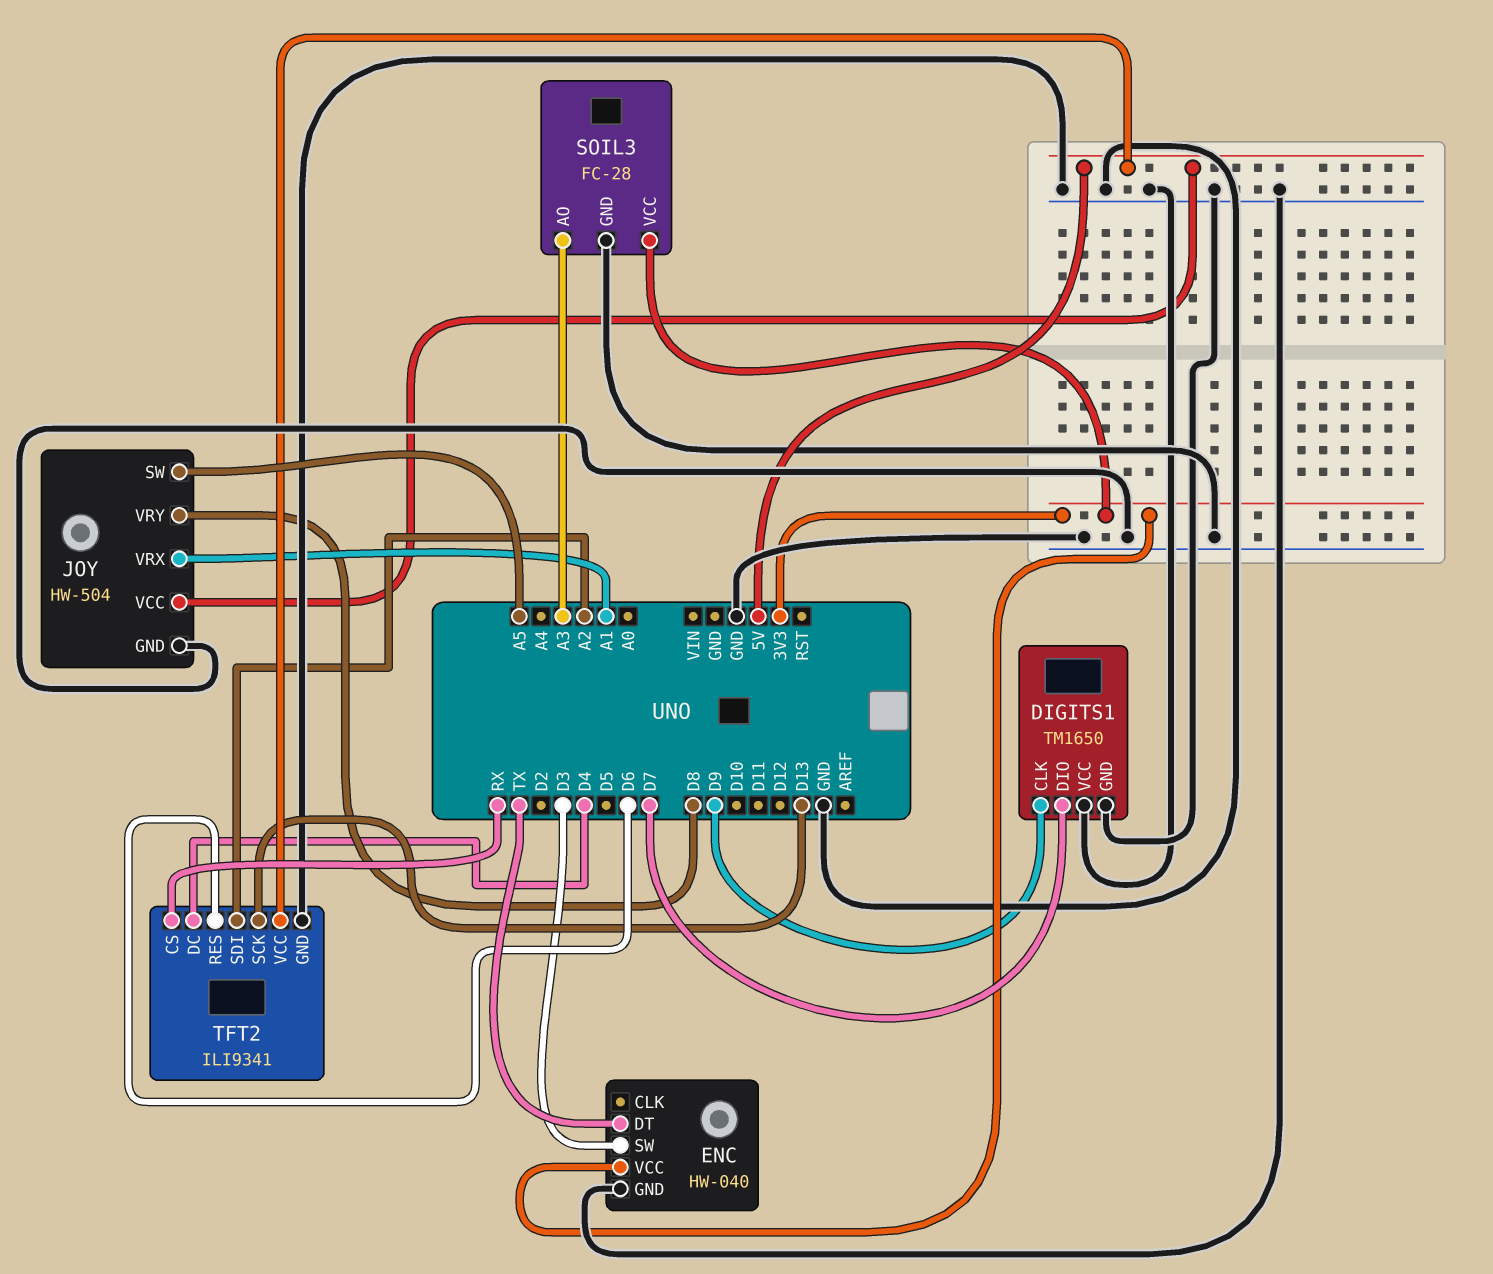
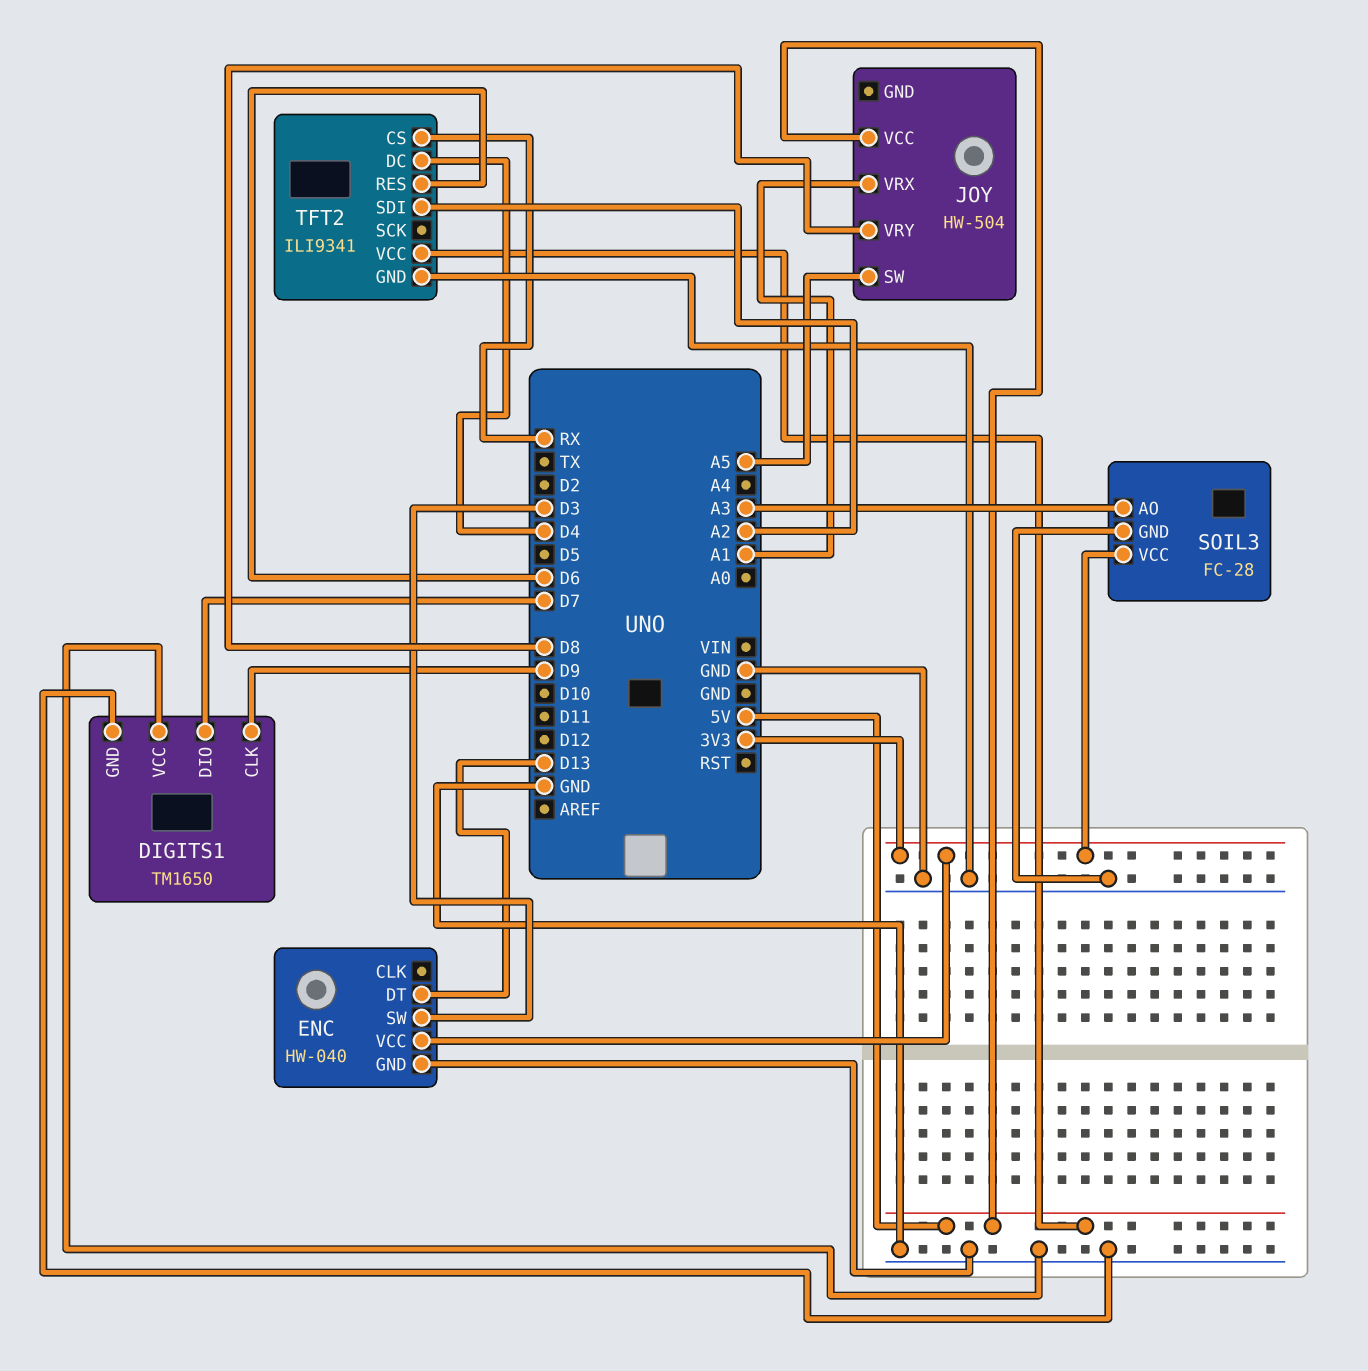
ENC pin DT: TX -> D13
JOY pin GND: GND -> none
TFT2 pin SCK: D13 -> none

